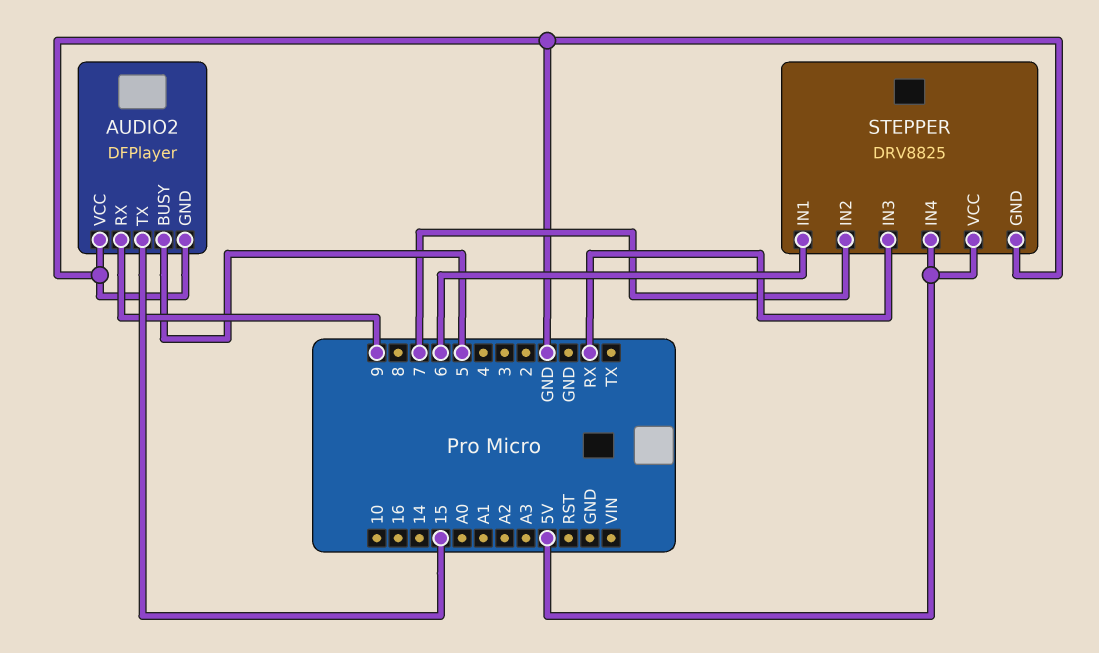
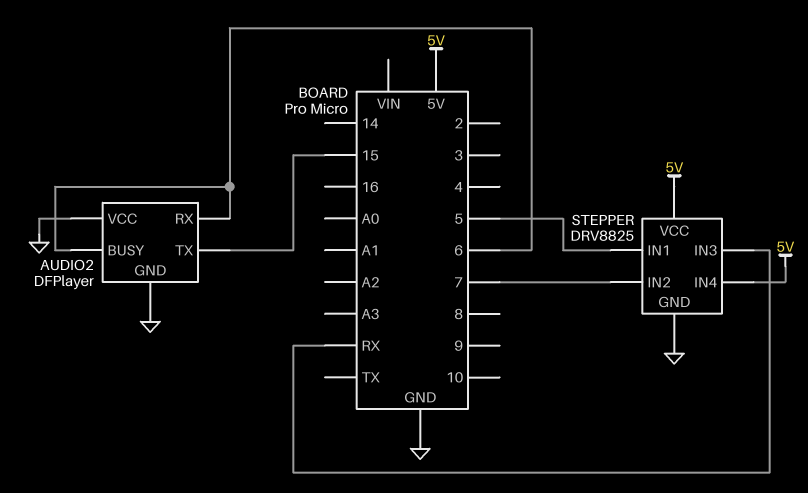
AUDIO2 pin BUSY: 5 -> 6
AUDIO2 pin RX: 9 -> 6
STEPPER pin IN1: 6 -> 5

